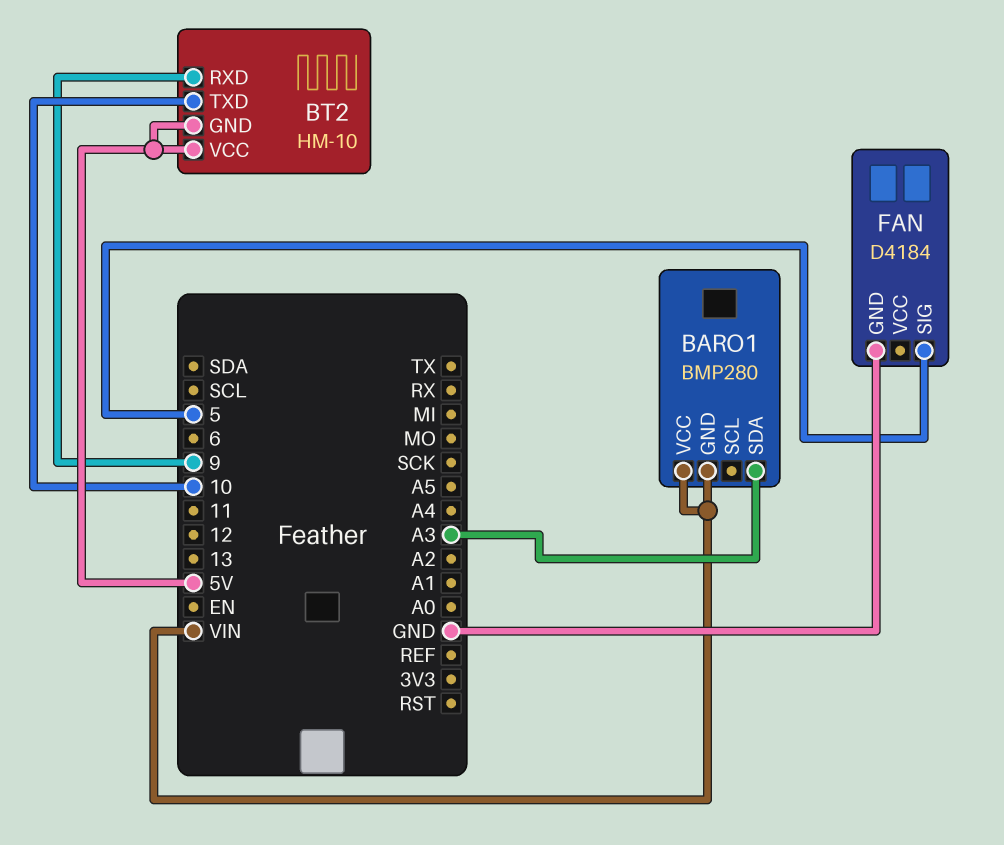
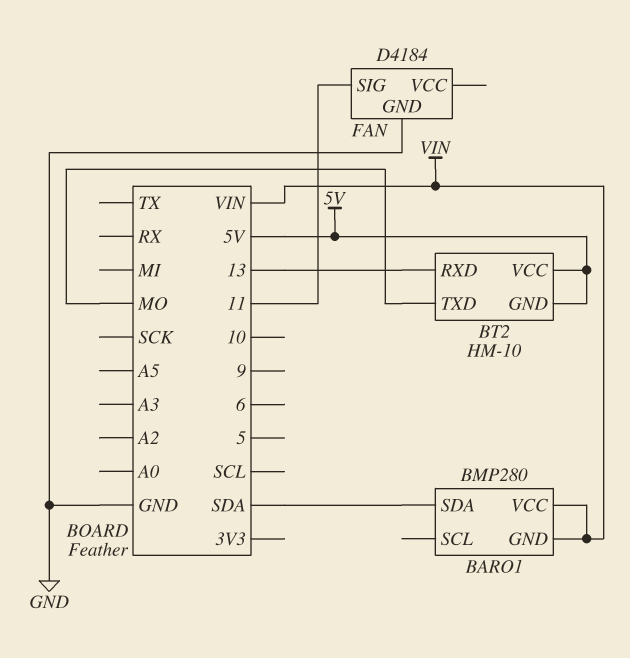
BARO1 pin SDA: A3 -> SDA
BT2 pin RXD: 9 -> 13
BT2 pin TXD: 10 -> MO
FAN pin SIG: 5 -> 11

